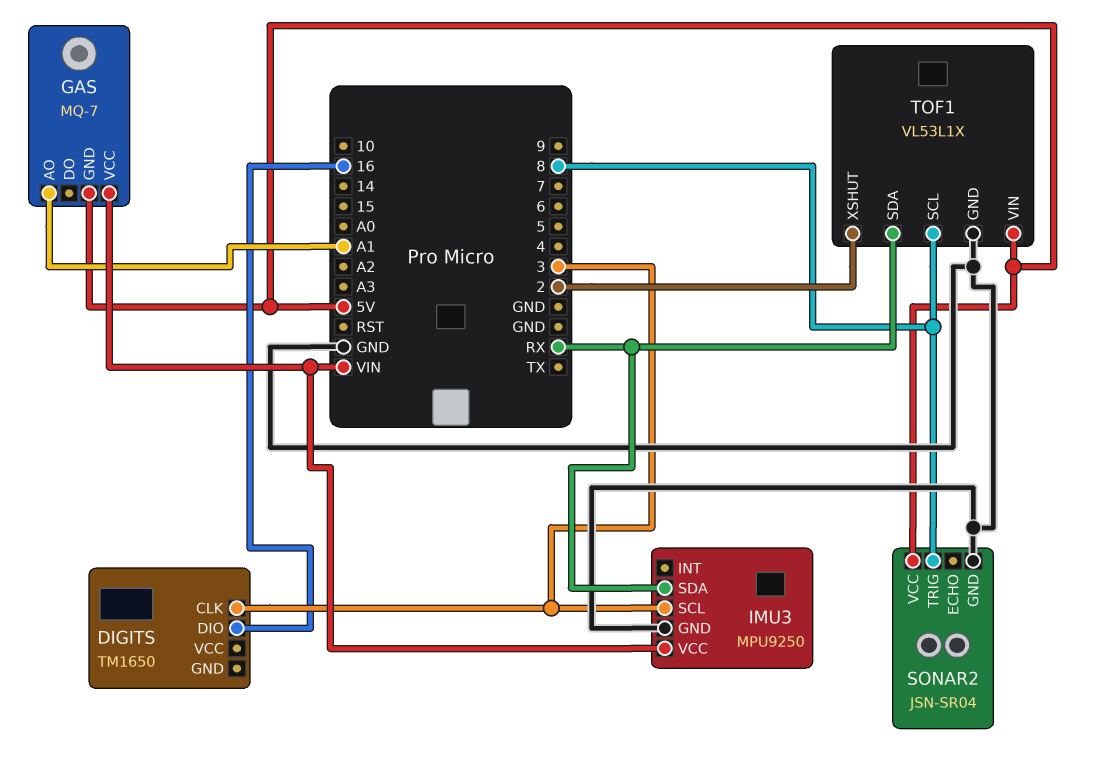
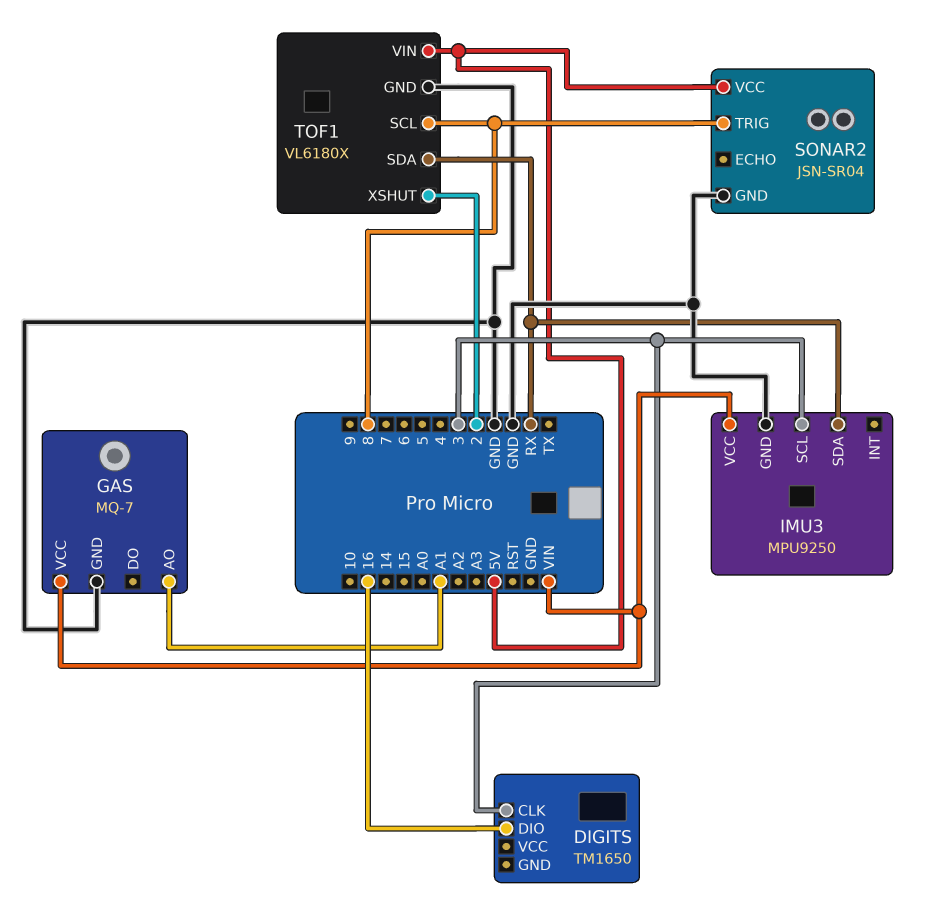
GAS pin GND: 5V -> GND
TOF1: VL53L1X -> VL6180X

